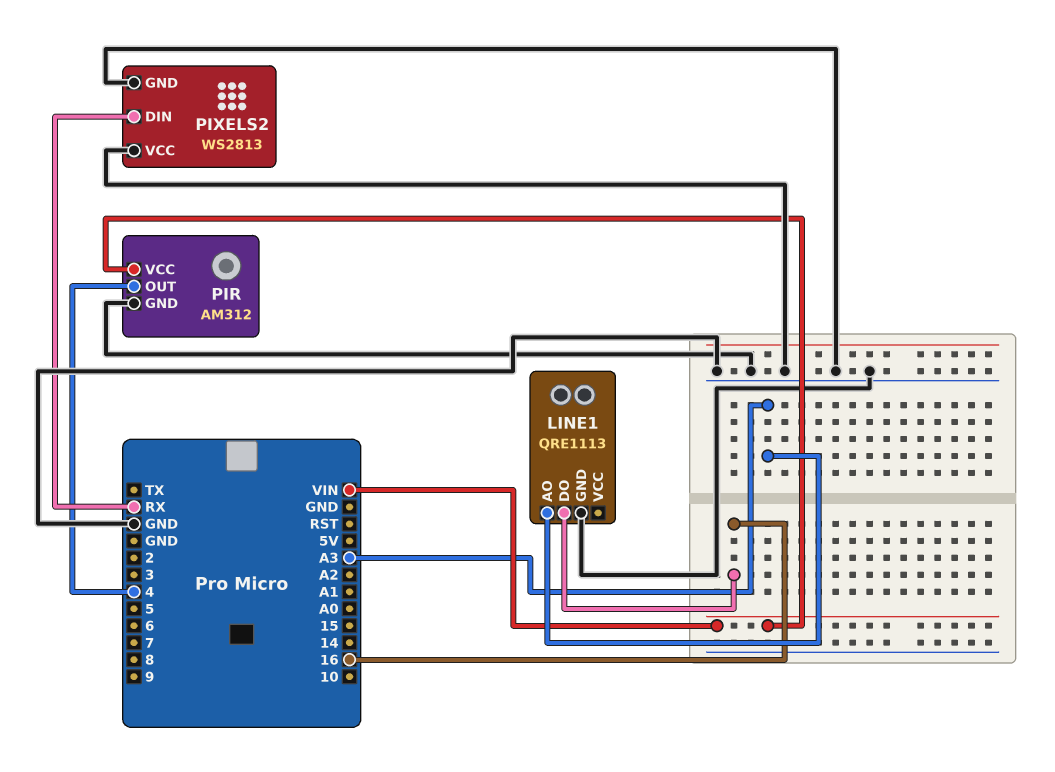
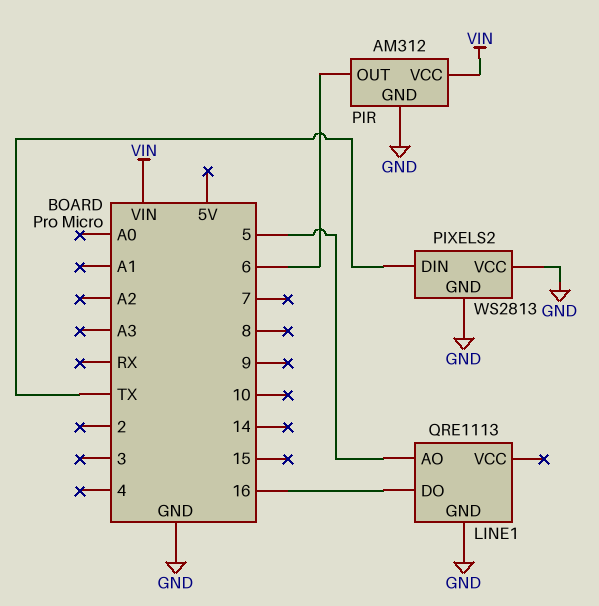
LINE1 pin AO: A3 -> 5
PIR pin OUT: 4 -> 6
PIXELS2 pin DIN: RX -> TX

